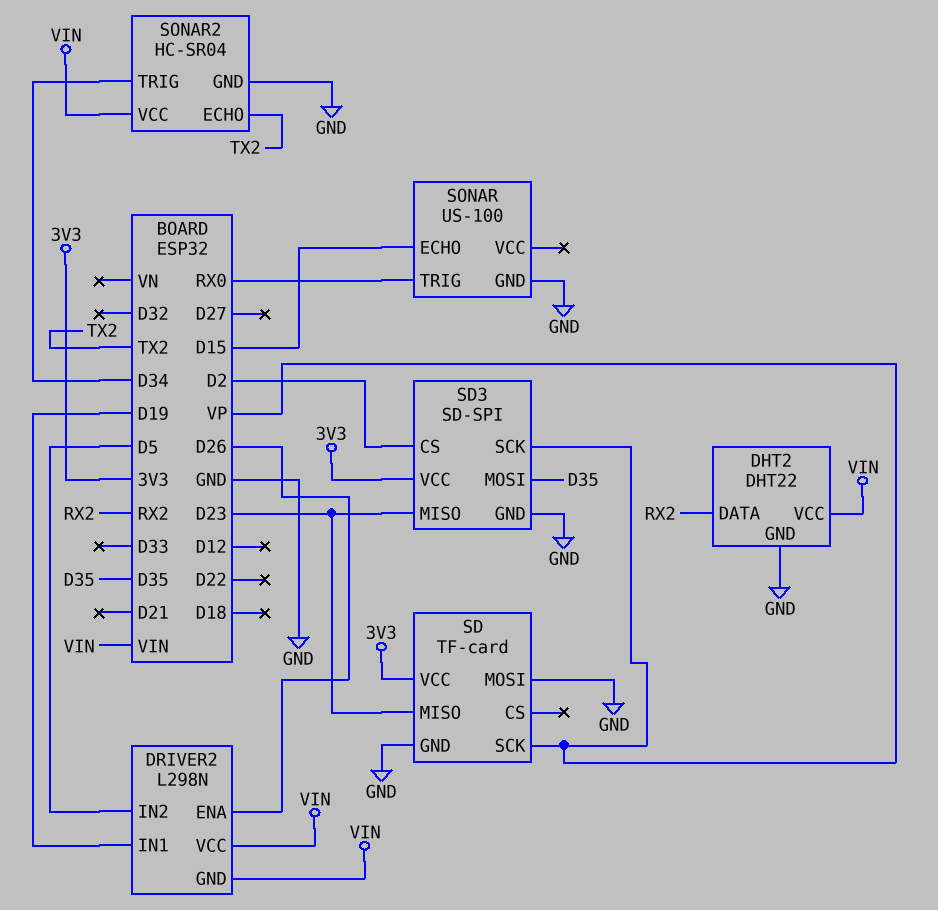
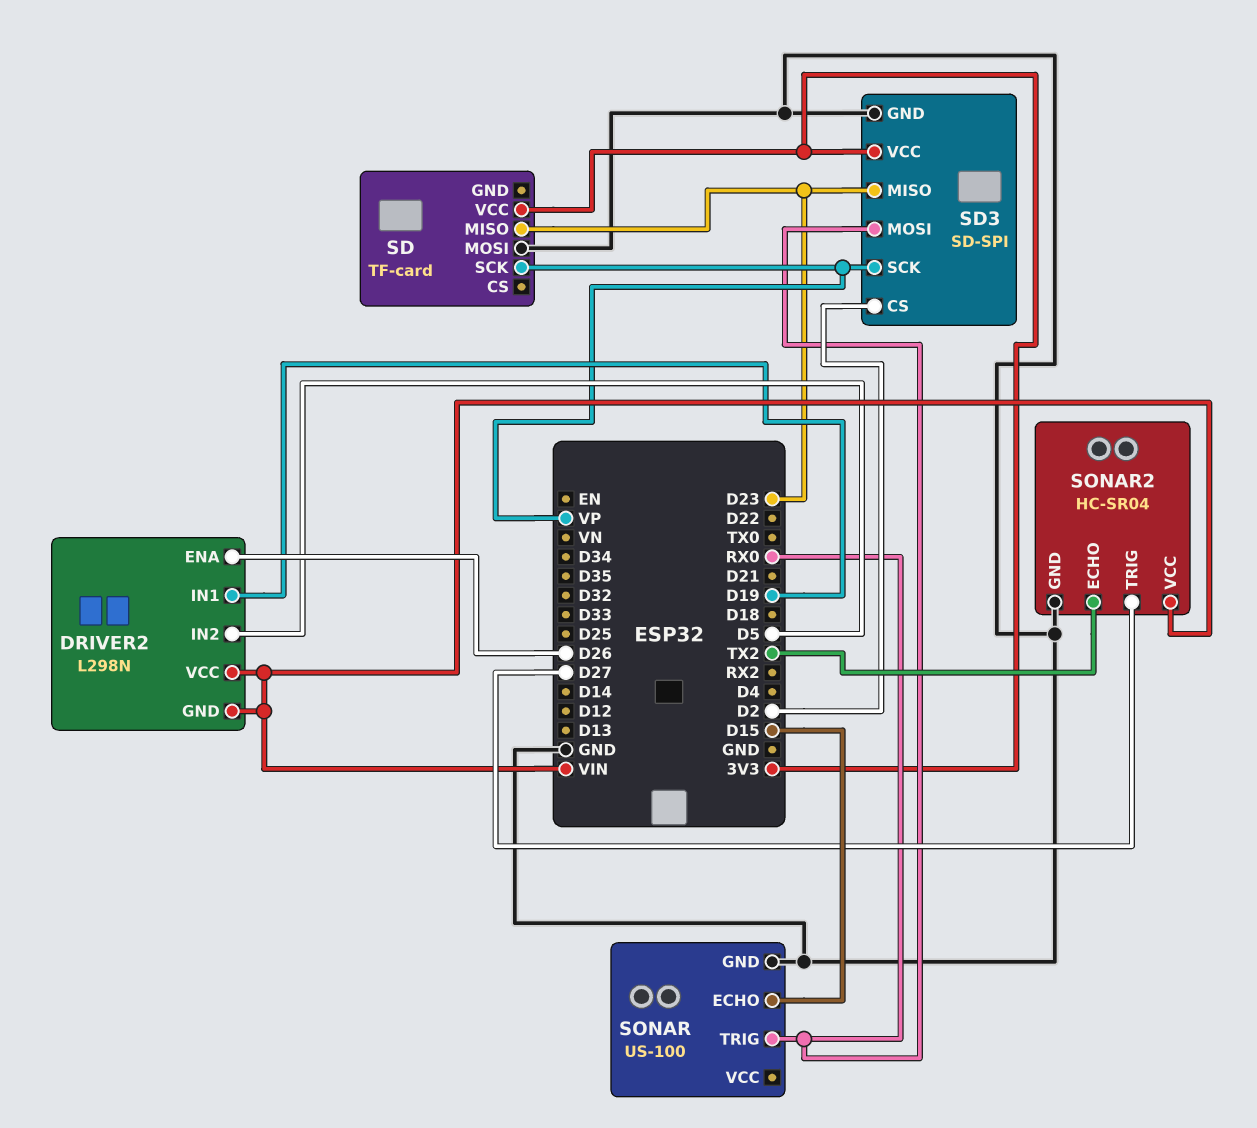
DHT2: DHT22 -> none
DHT2 pin DATA: RX2 -> none
DHT2 pin GND: GND -> none
DHT2 pin VCC: VIN -> none
SD pin GND: GND -> none
SD3 pin MOSI: D35 -> RX0
SONAR2 pin TRIG: D34 -> D27

